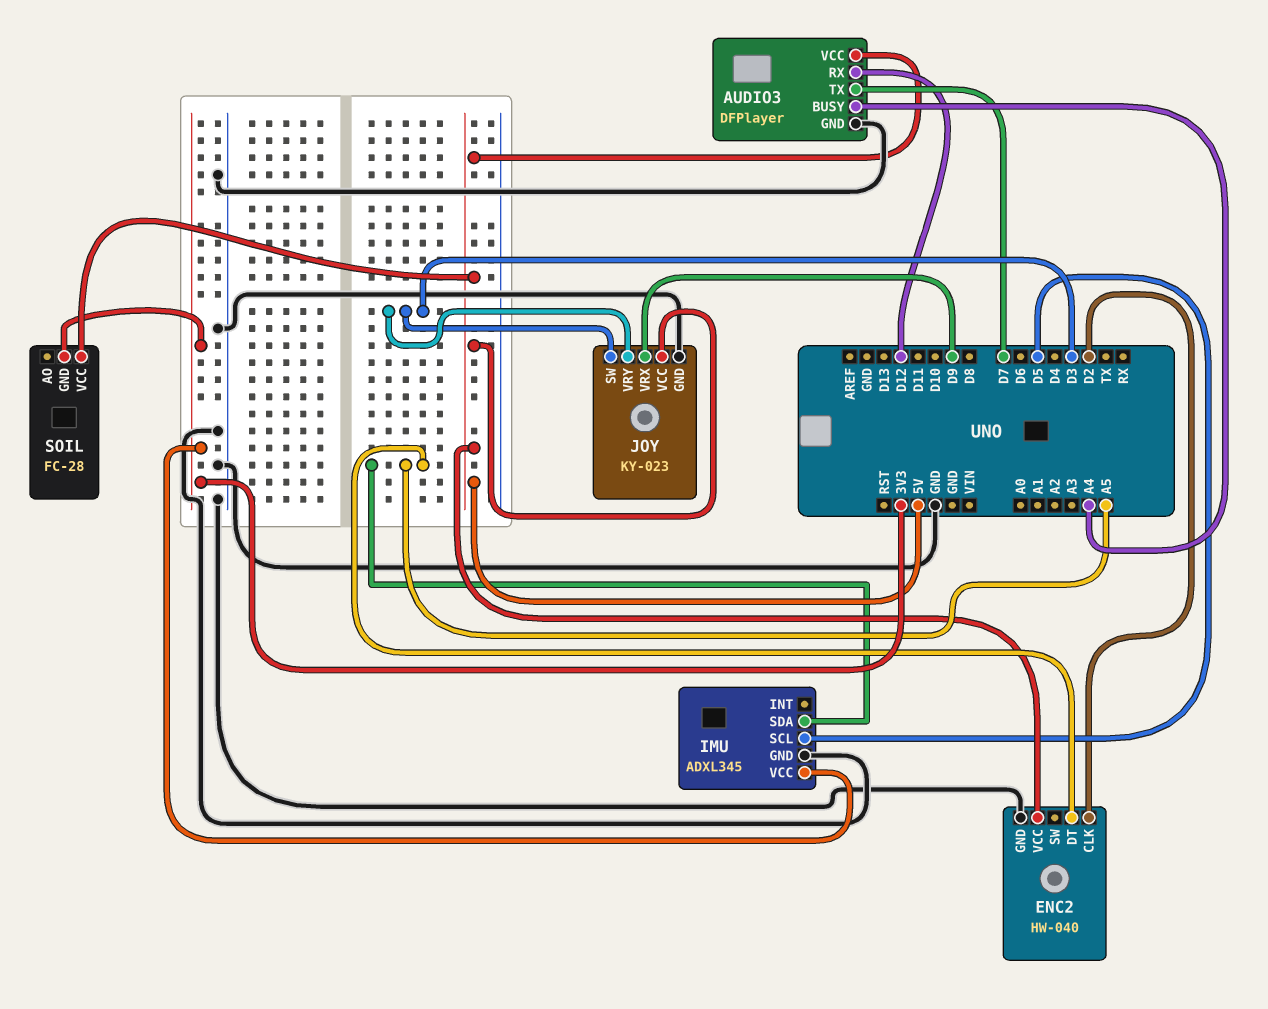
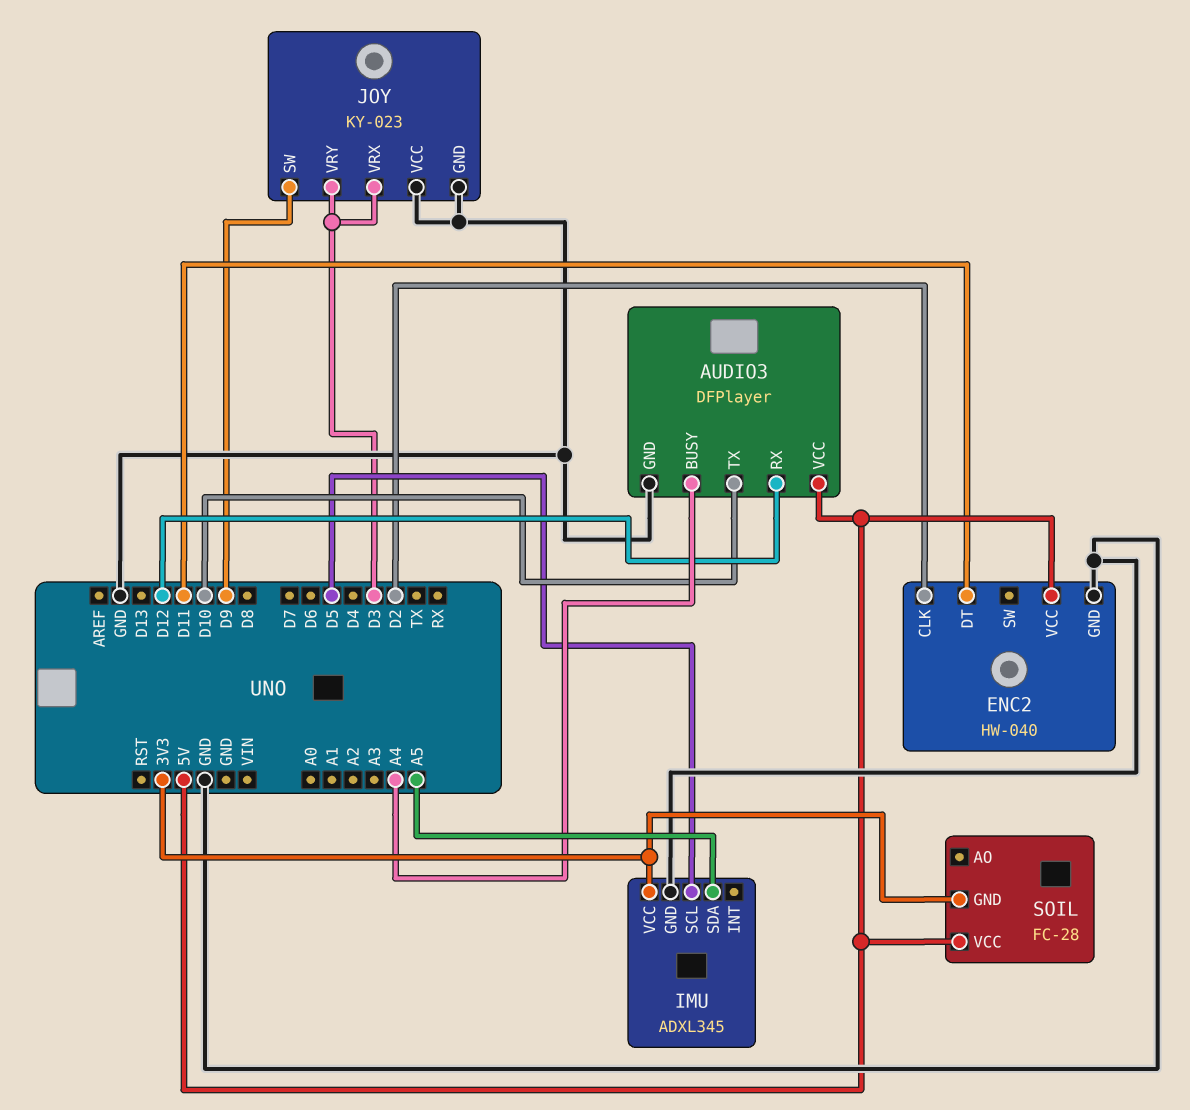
AUDIO3 pin TX: D7 -> D10
ENC2 pin DT: A5 -> D11
JOY pin SW: D3 -> D9
JOY pin VCC: 5V -> GND
JOY pin VRX: D9 -> D3

